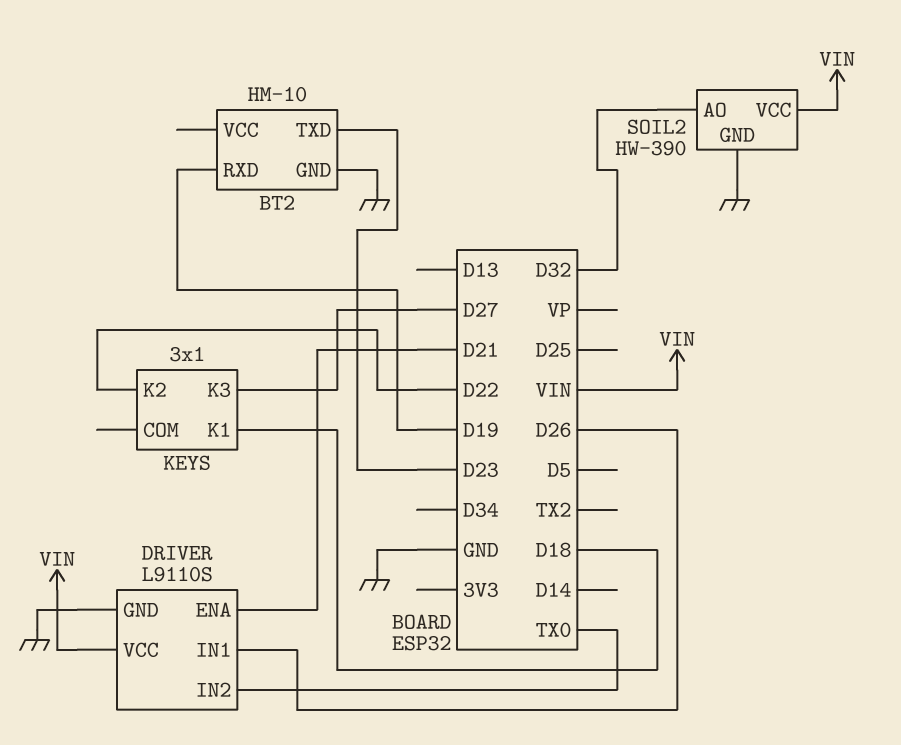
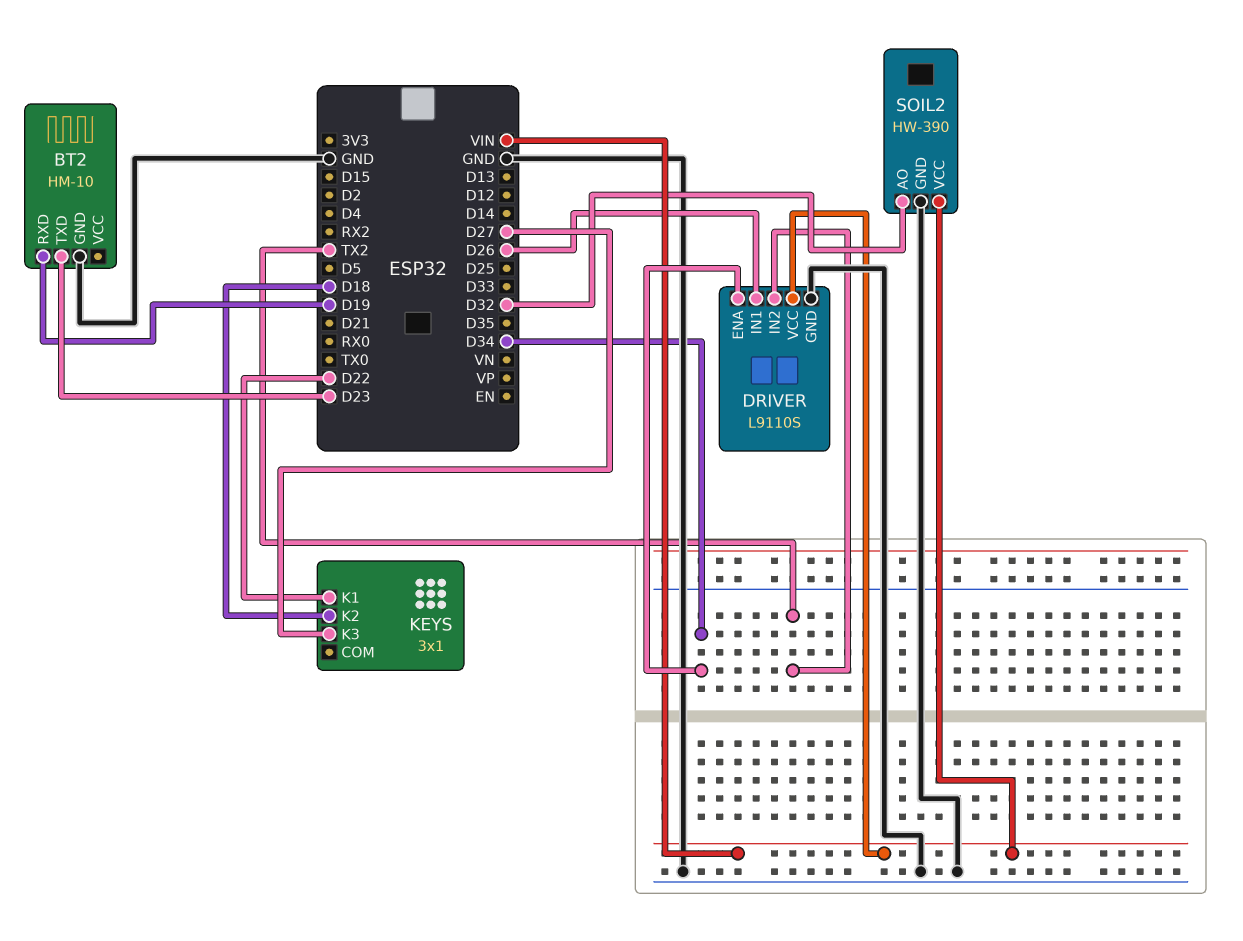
DRIVER pin ENA: D21 -> D34
DRIVER pin IN2: TX0 -> TX2
KEYS pin K1: D18 -> D22
KEYS pin K2: D22 -> D18

